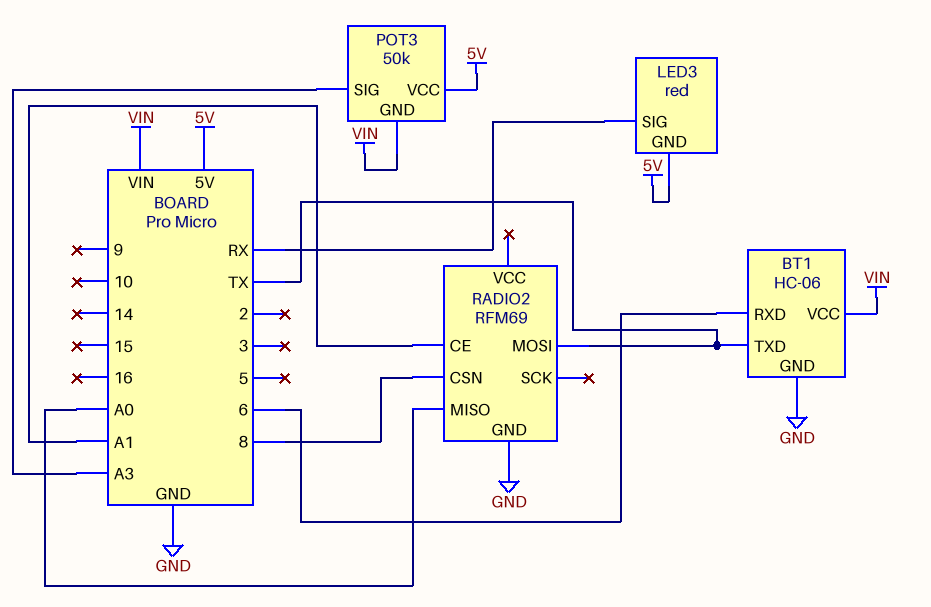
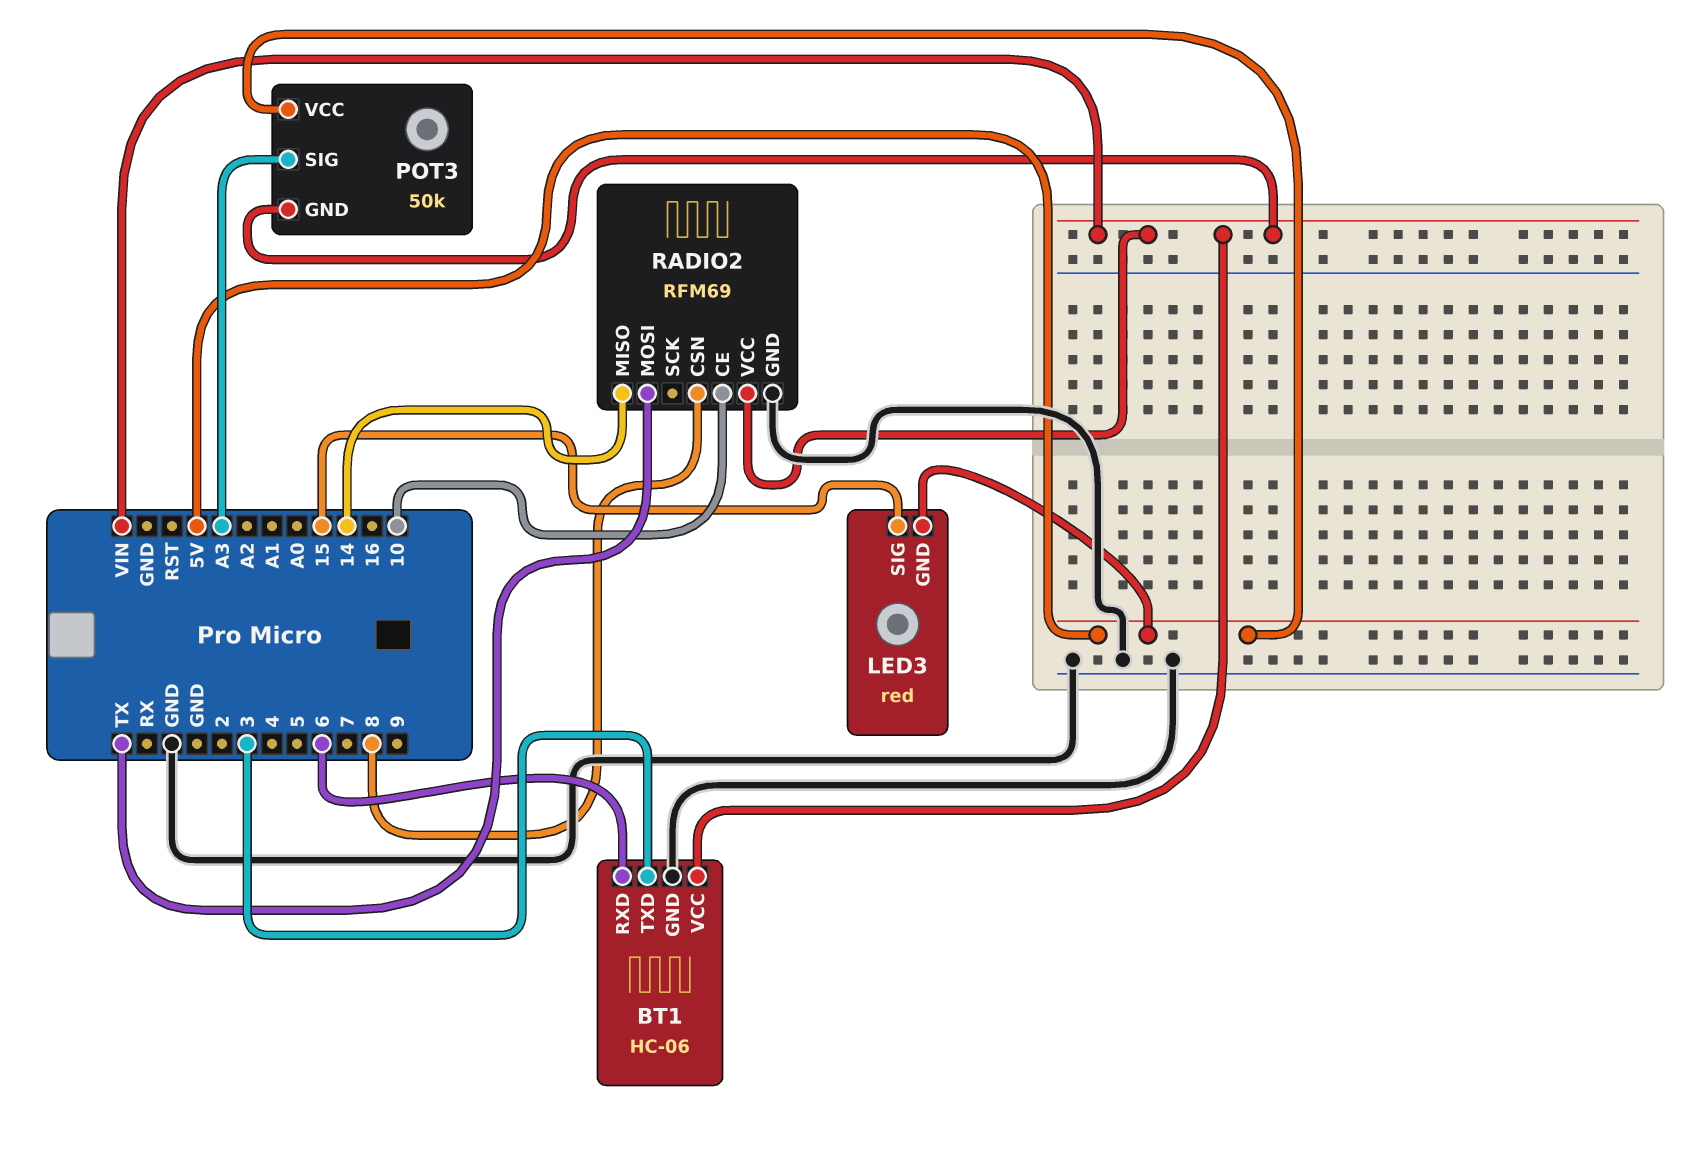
BT1 pin TXD: TX -> 3
LED3 pin SIG: RX -> 15
RADIO2 pin CE: A1 -> 10
RADIO2 pin MISO: A0 -> 14
RADIO2 pin VCC: none -> VIN

